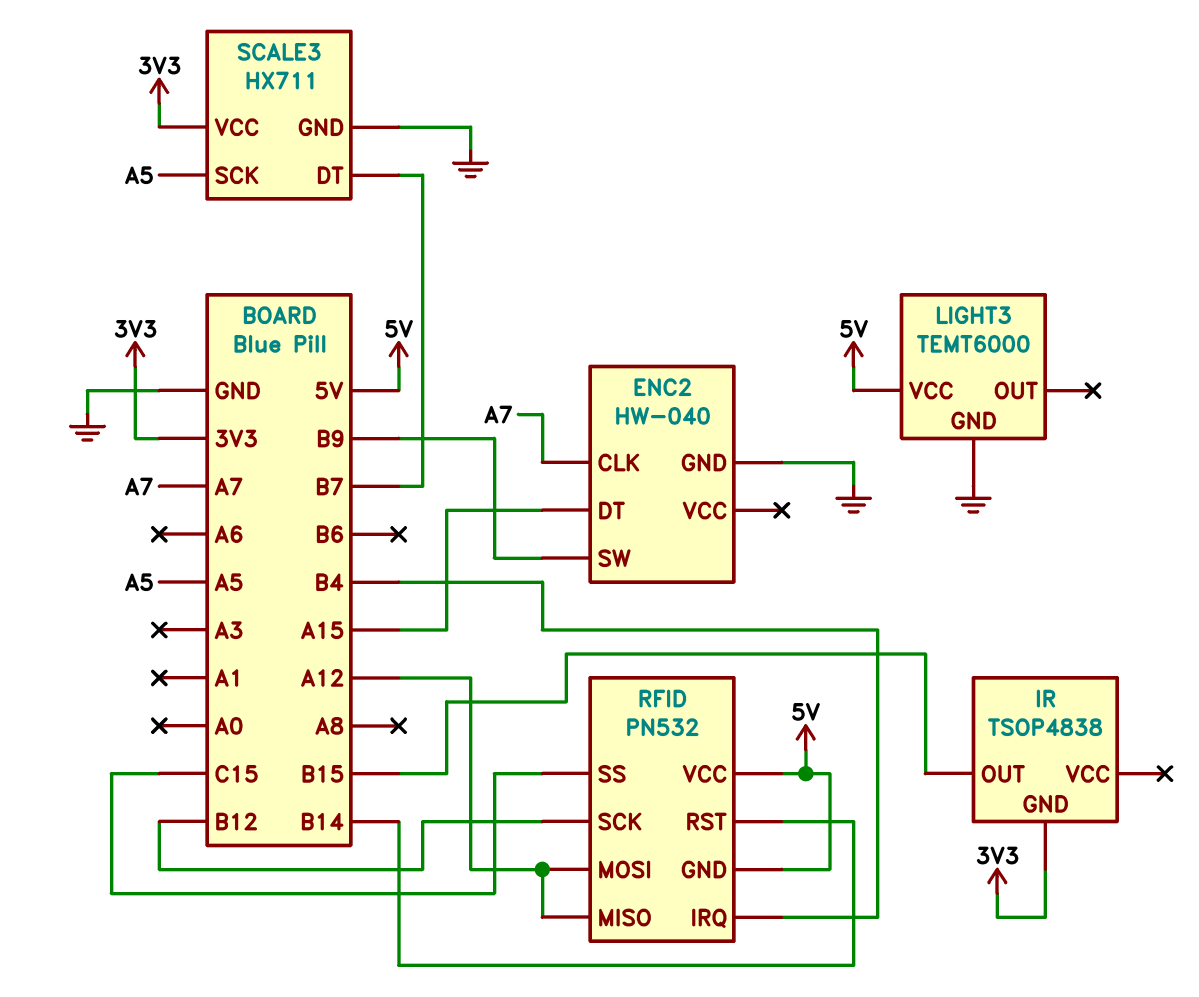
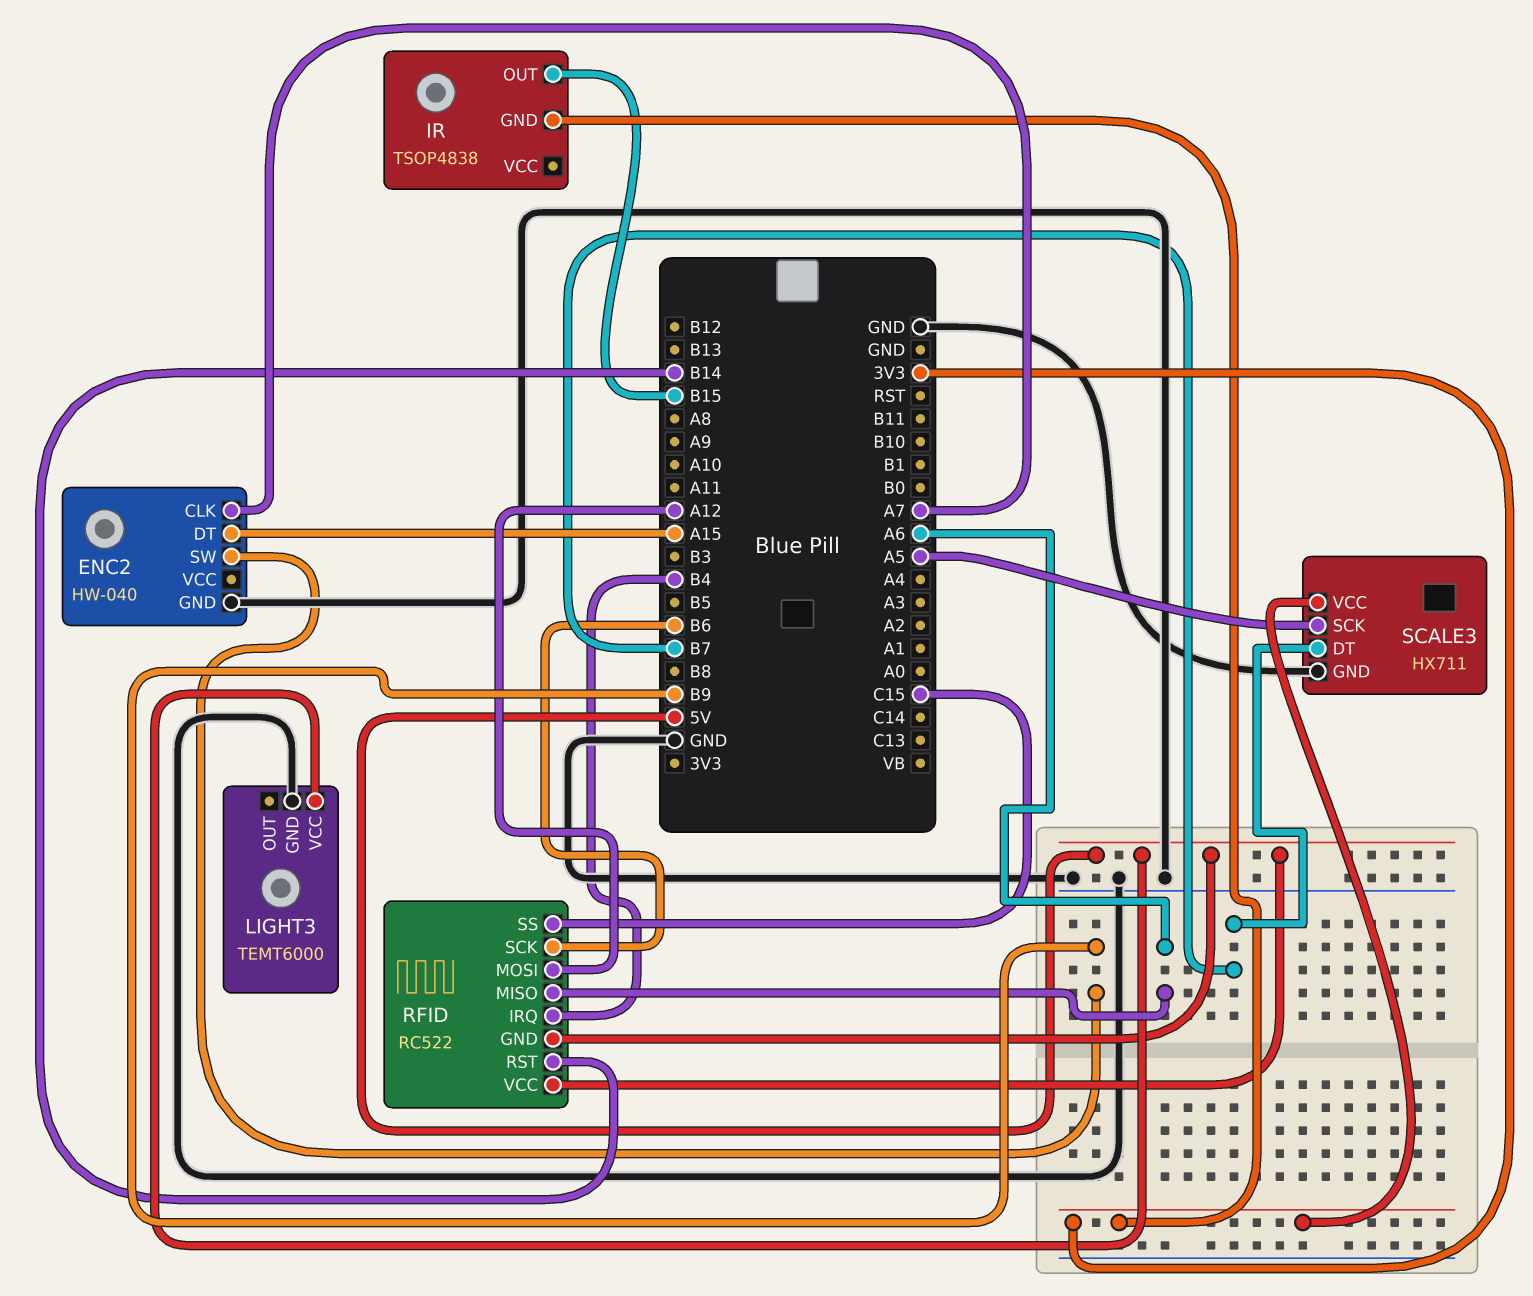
RFID: PN532 -> RC522
RFID pin MISO: A12 -> A6
RFID pin SCK: B12 -> B6

